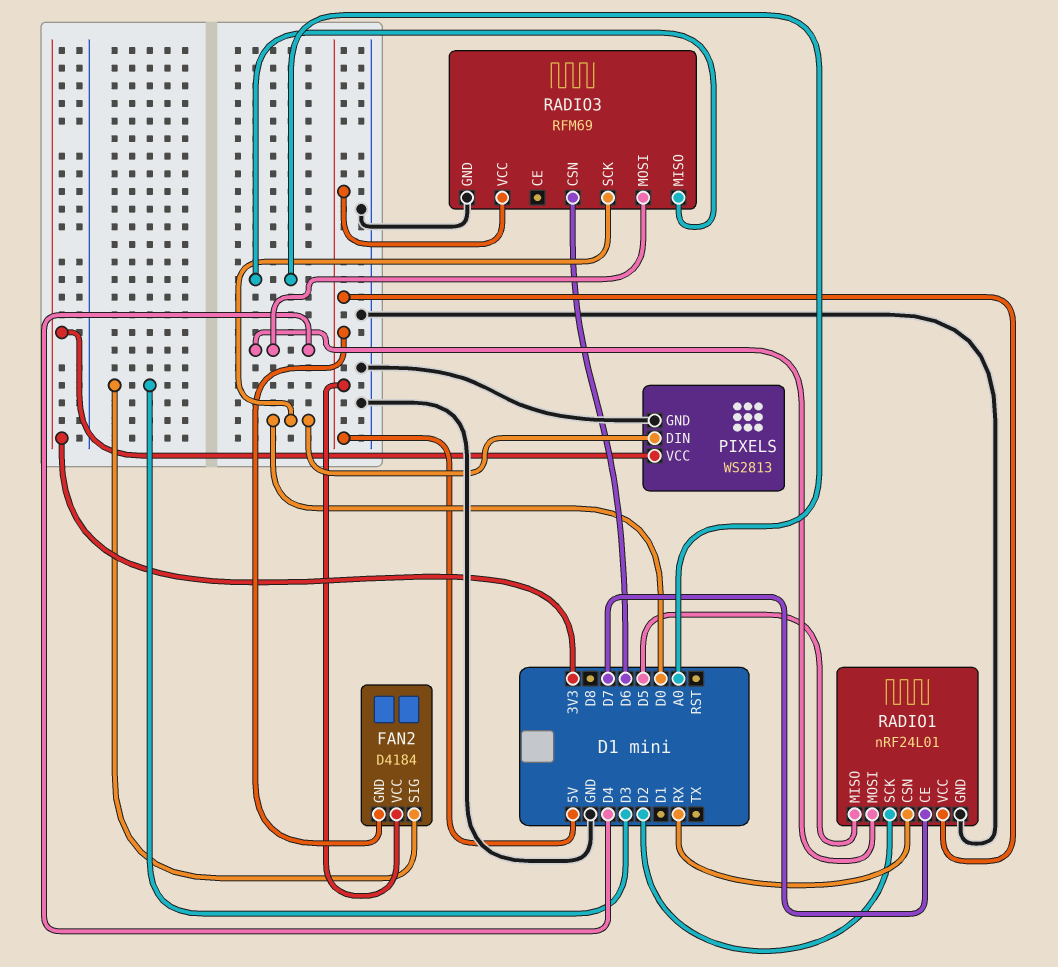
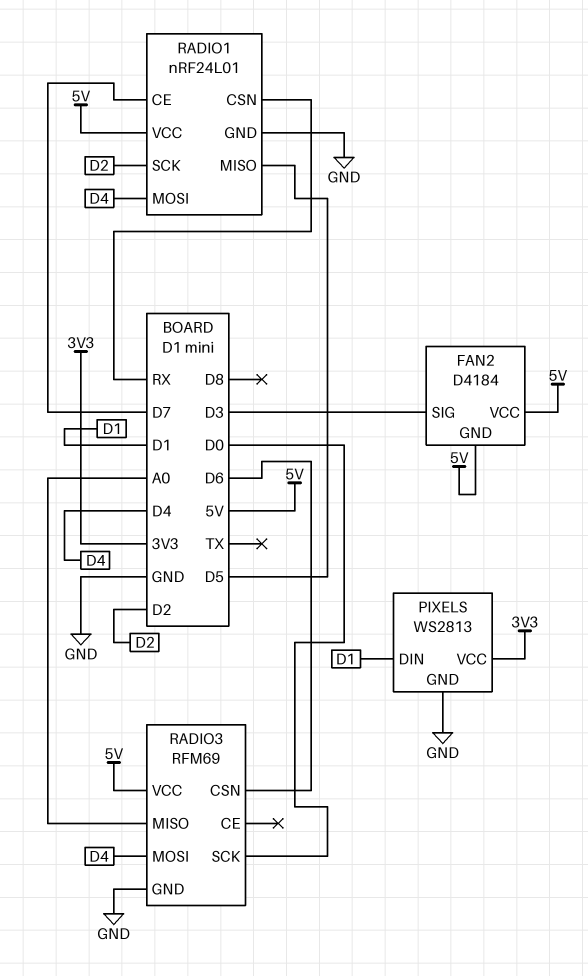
PIXELS pin DIN: D0 -> D1

